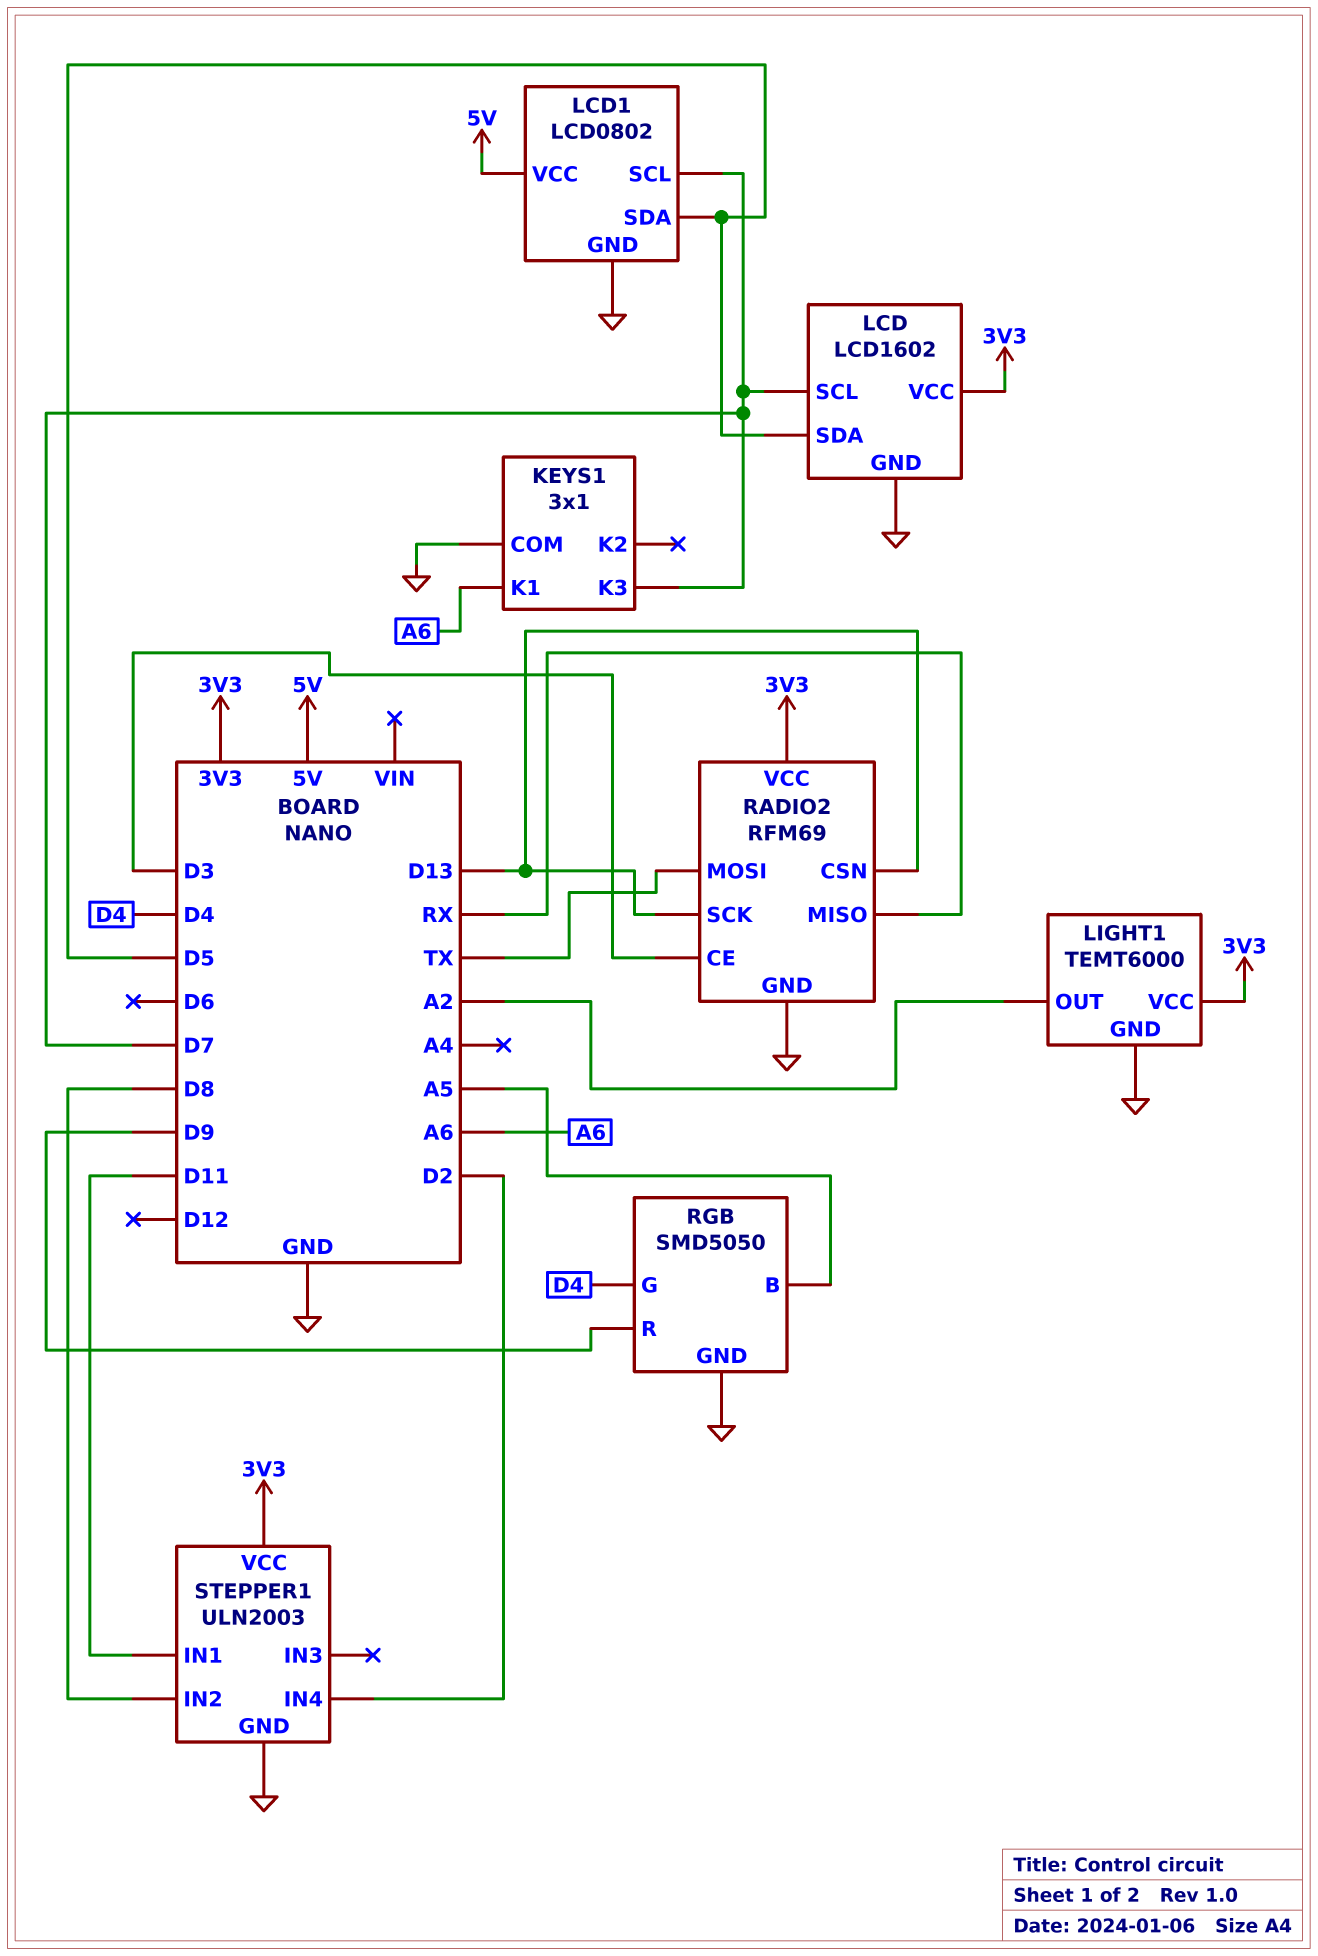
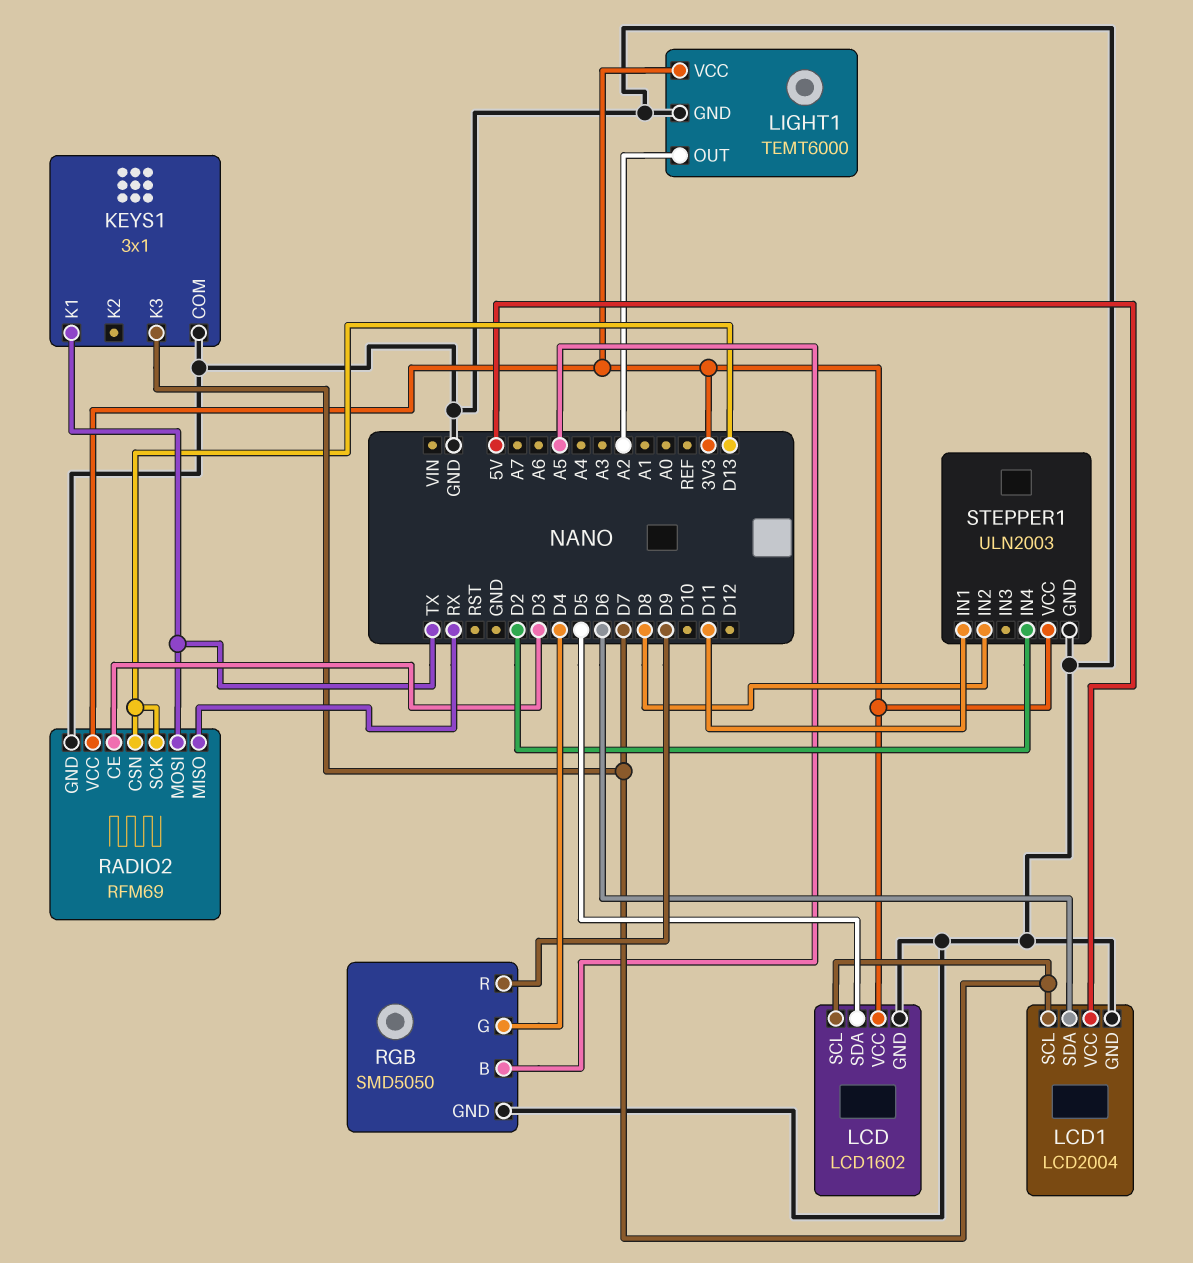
KEYS1 pin K1: A6 -> TX
LCD1: LCD0802 -> LCD2004
LCD1 pin SDA: D5 -> D6

